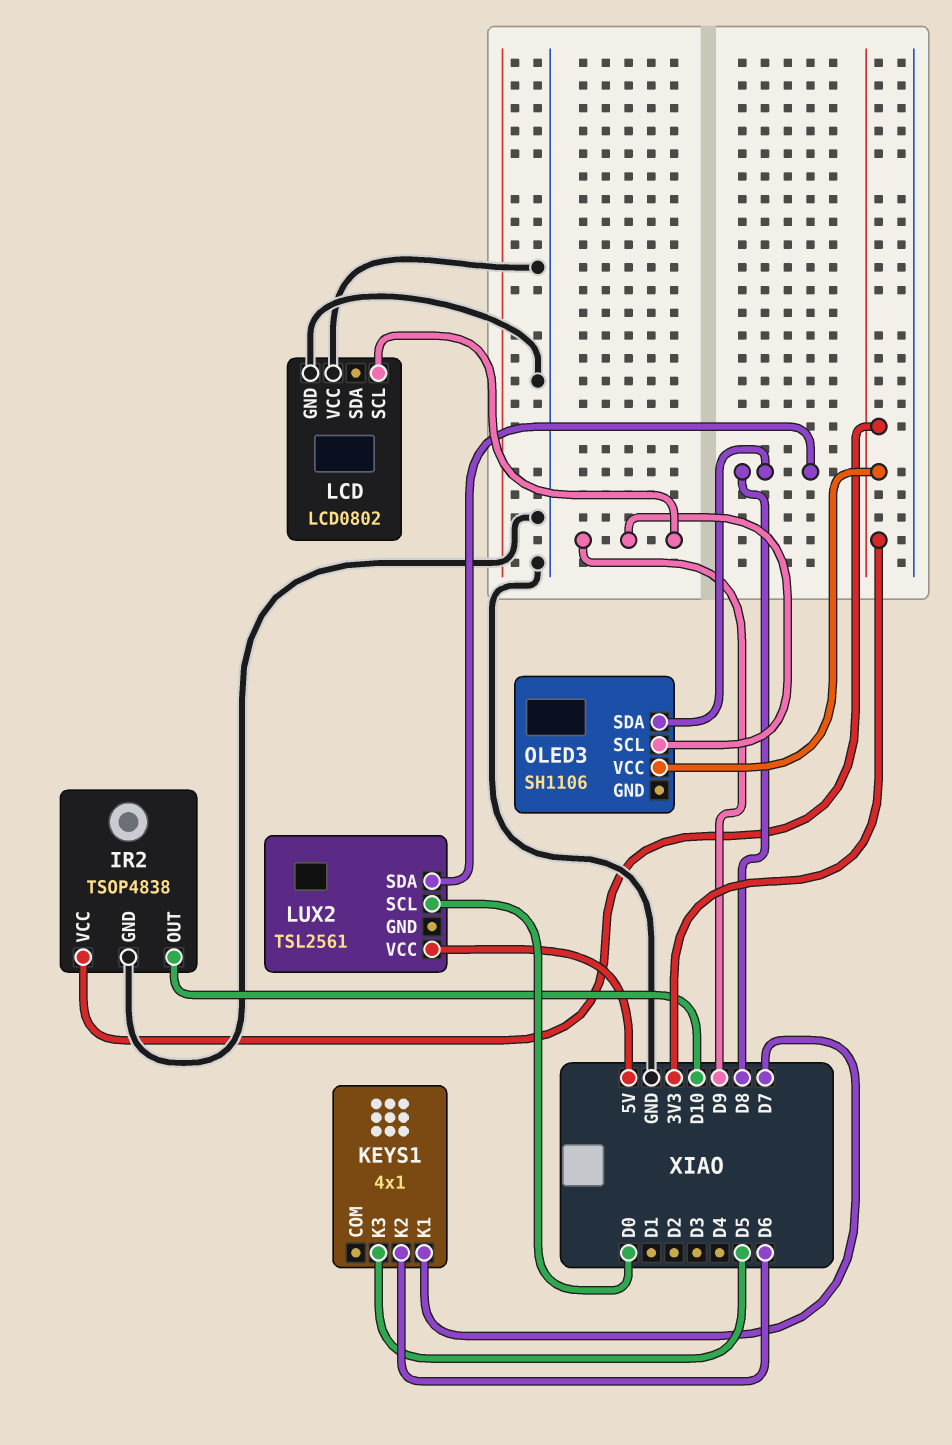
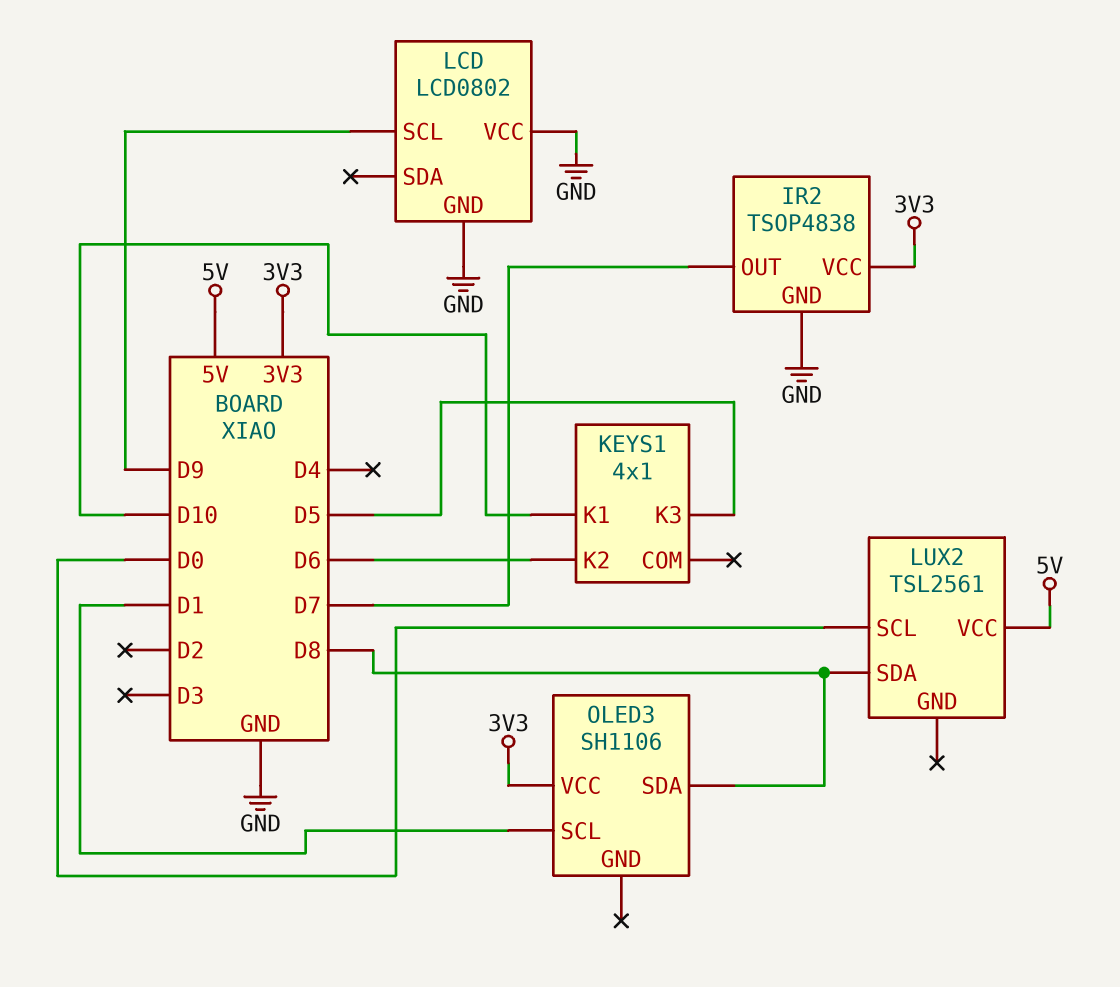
IR2 pin OUT: D10 -> D7
KEYS1 pin K1: D7 -> D10
OLED3 pin SCL: D9 -> D1

